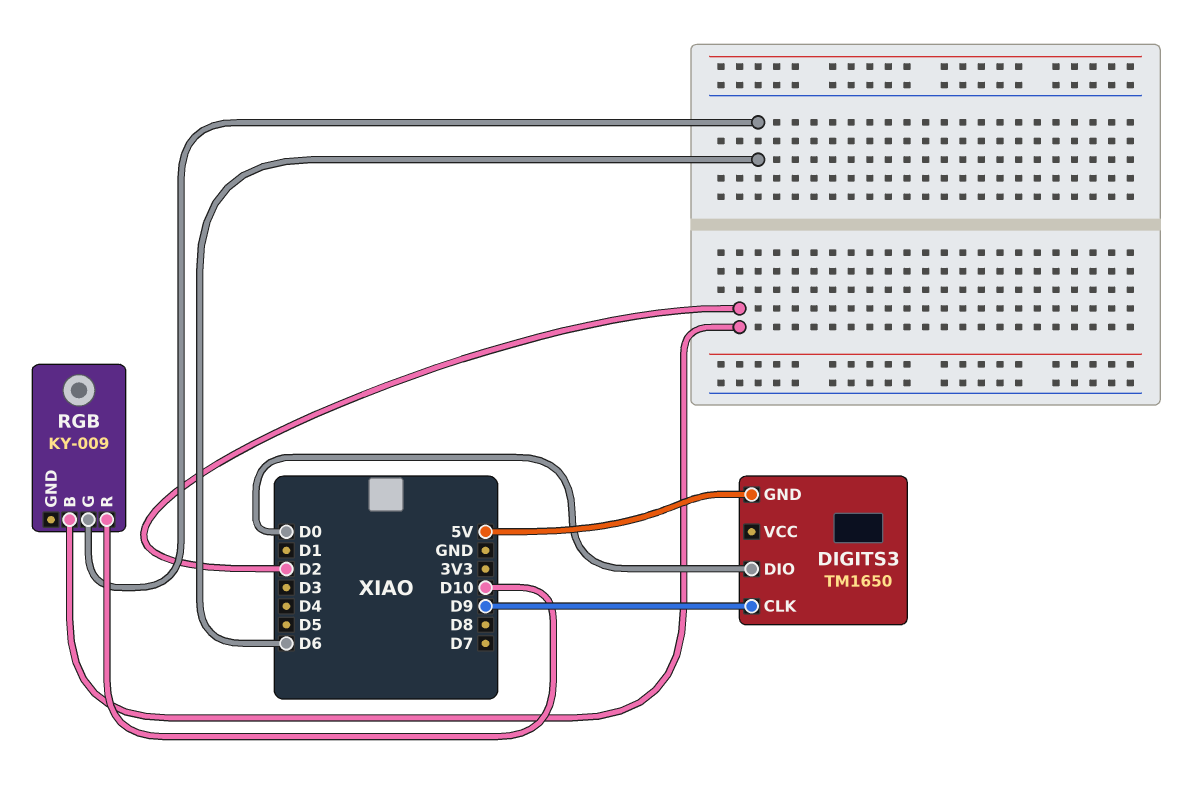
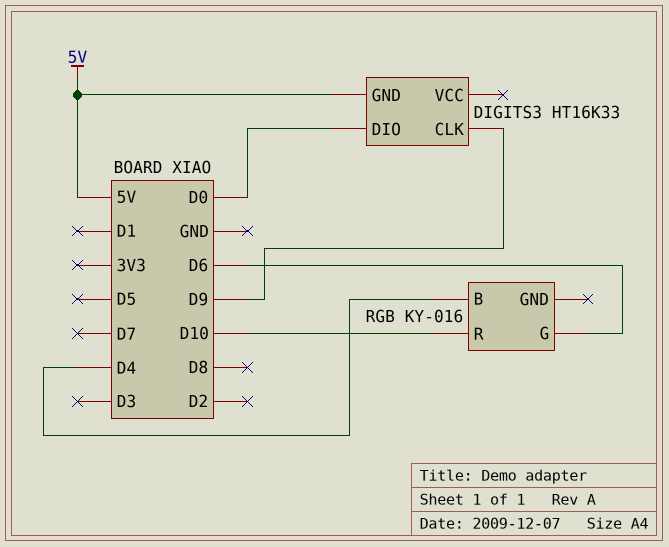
DIGITS3: TM1650 -> HT16K33
RGB: KY-009 -> KY-016
RGB pin B: D2 -> D4

